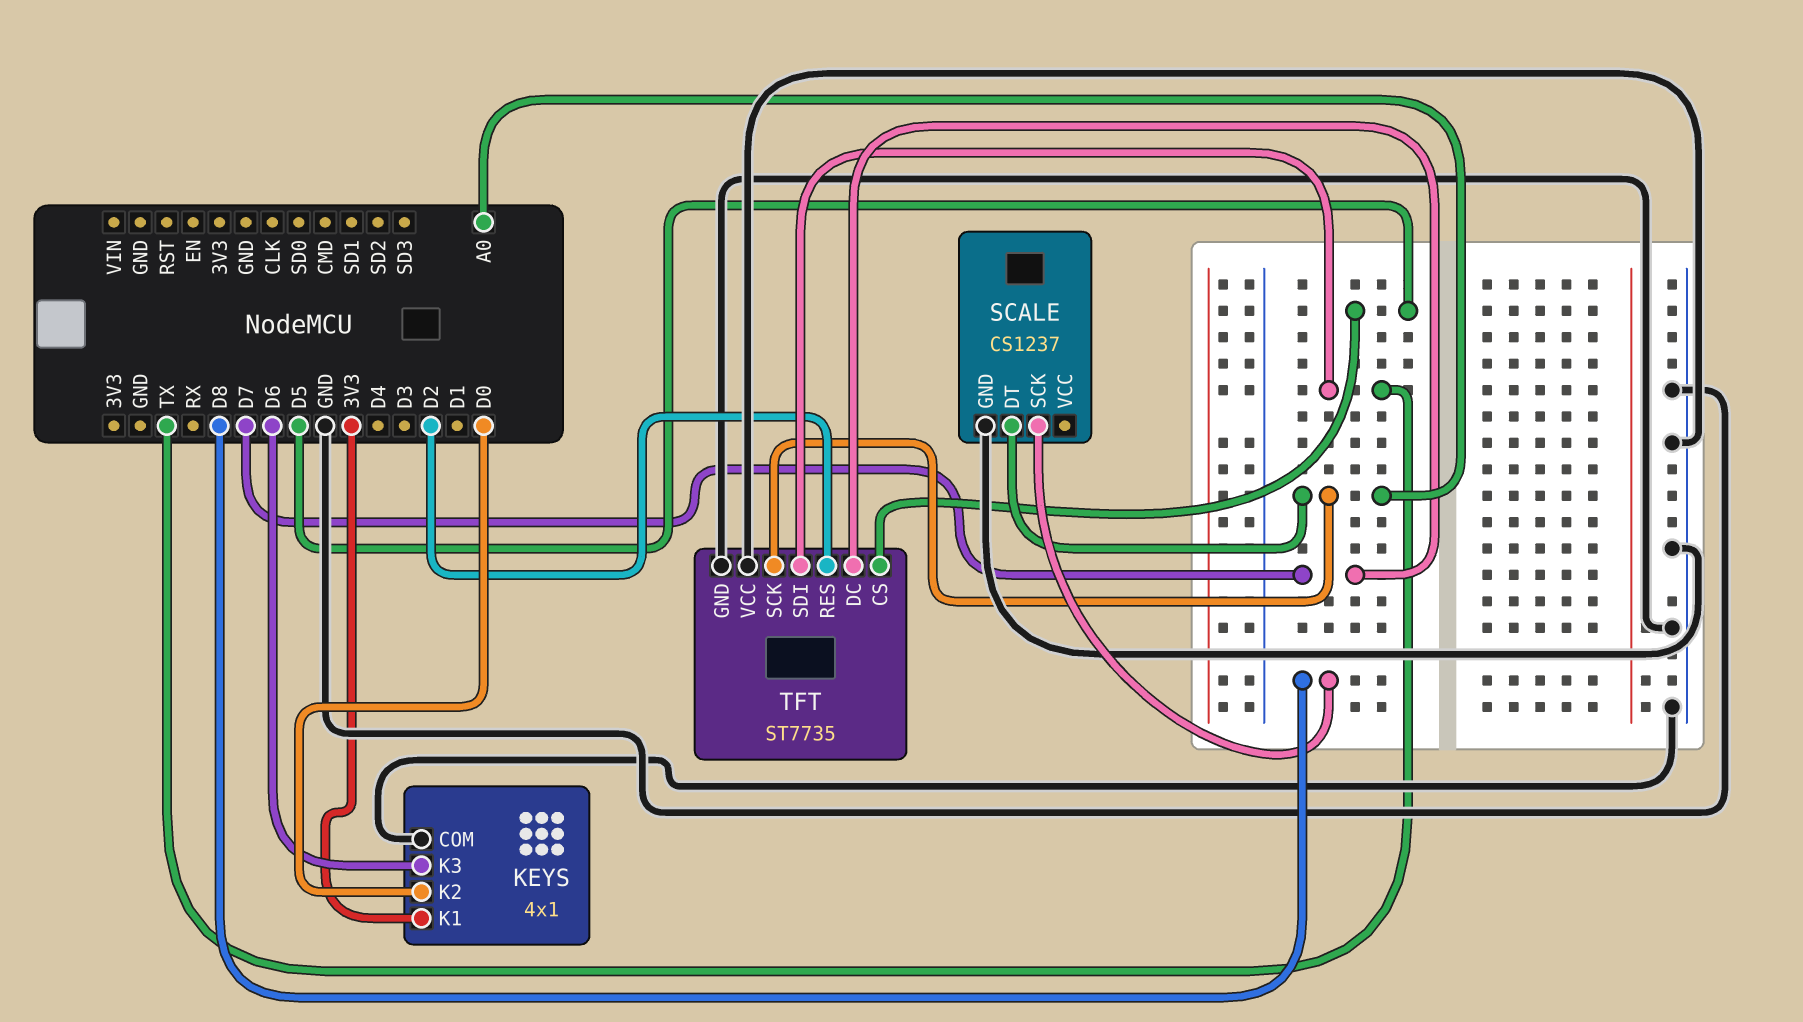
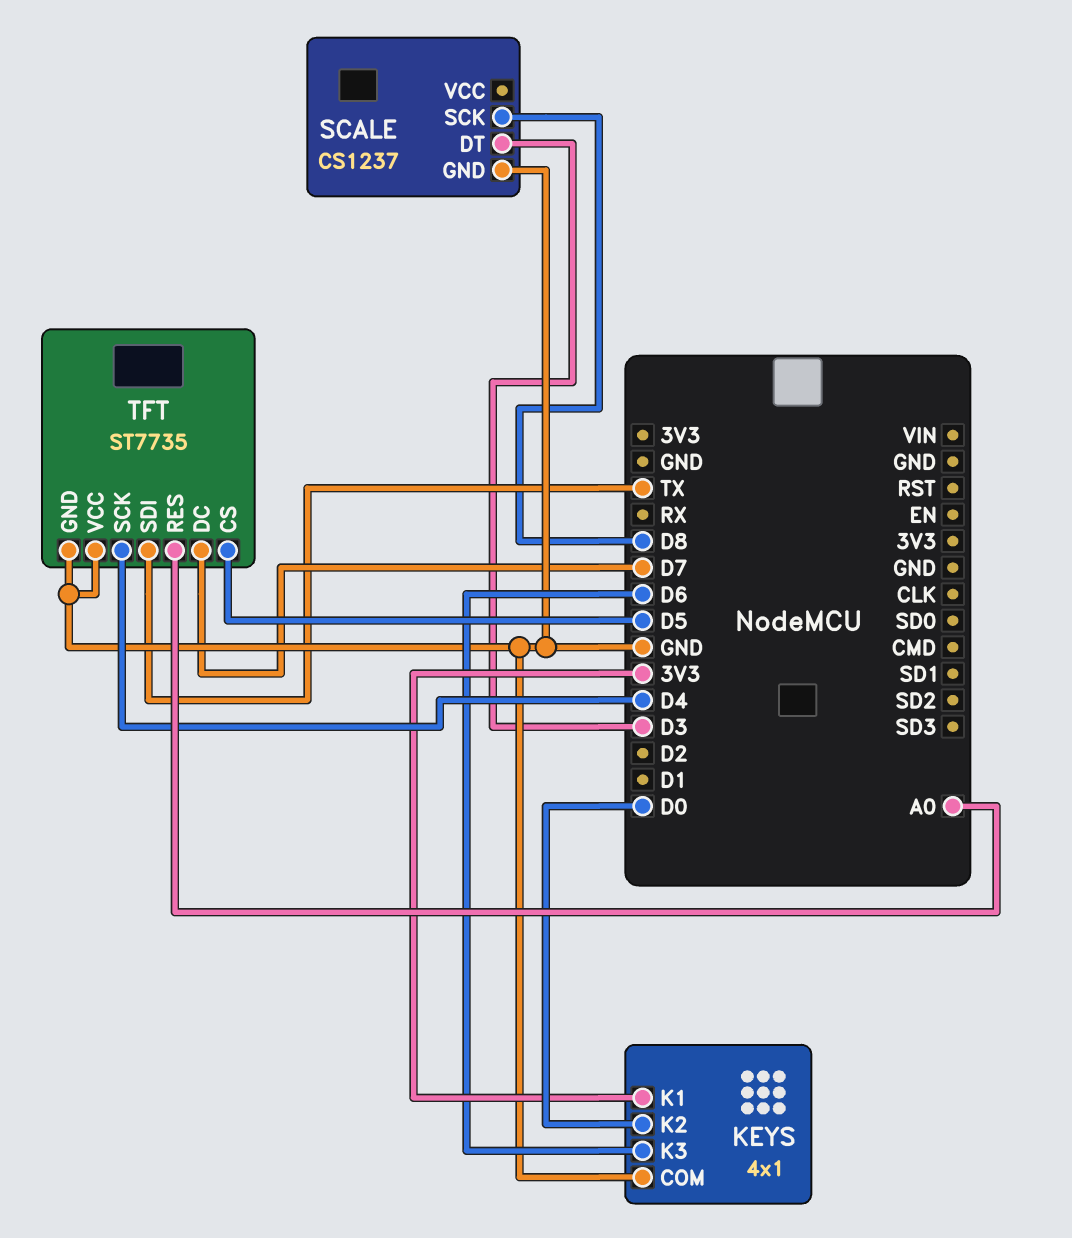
SCALE pin DT: A0 -> D3
TFT pin RES: D2 -> A0
TFT pin SCK: A0 -> D4

